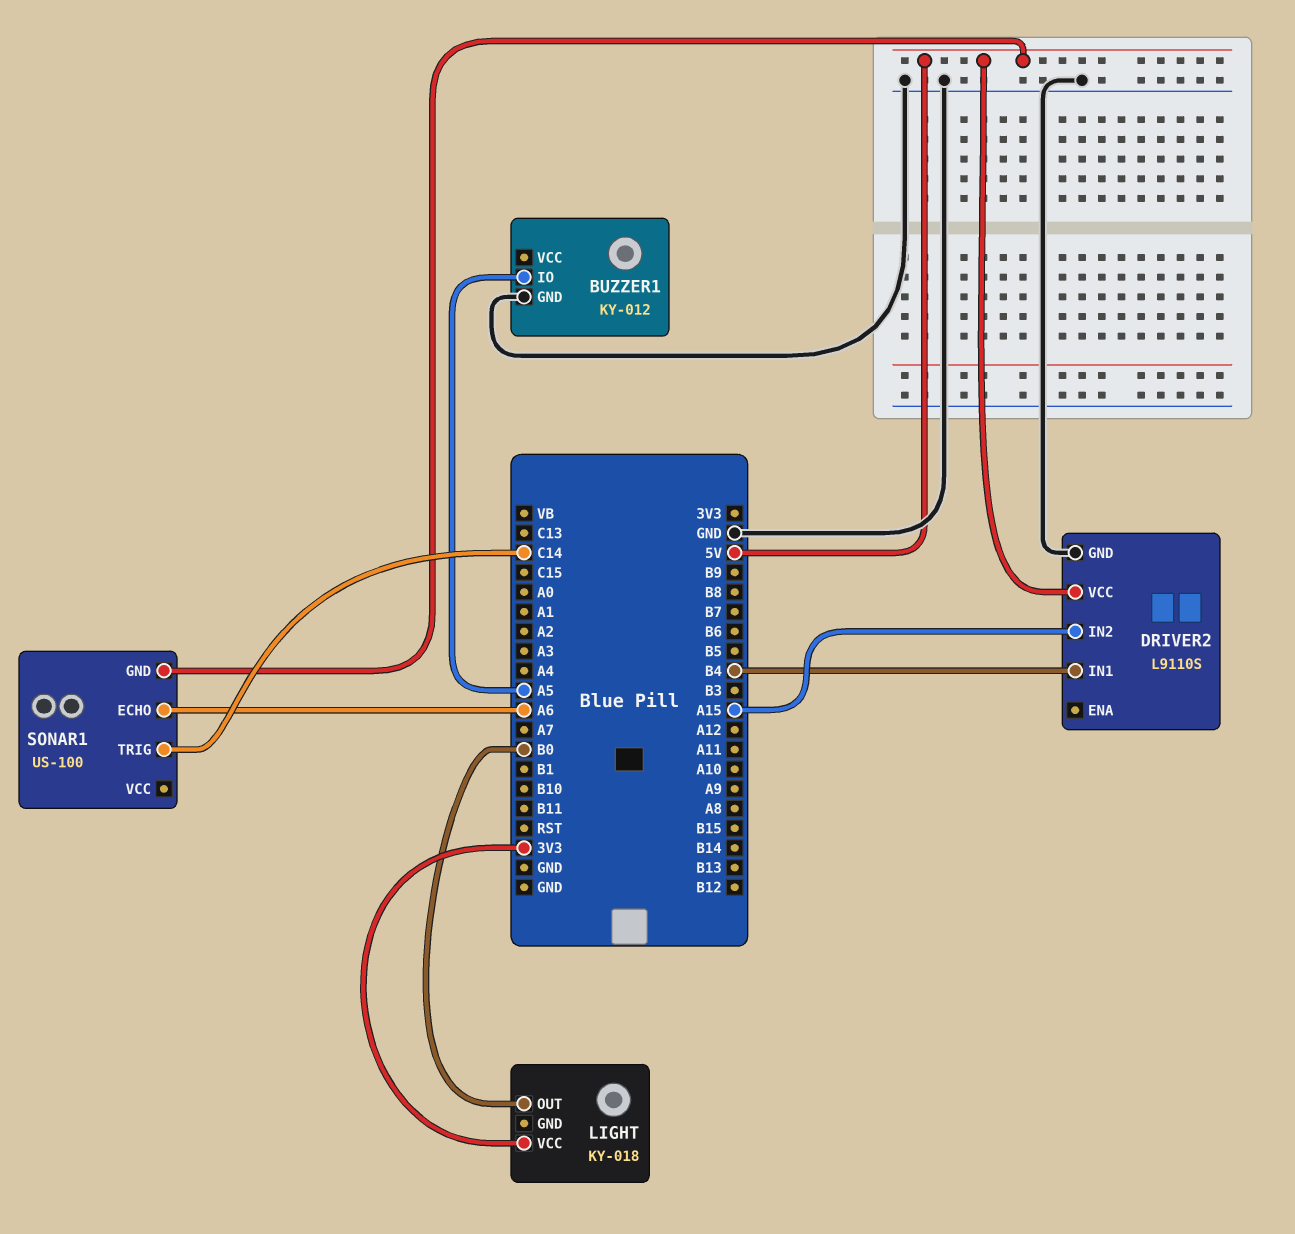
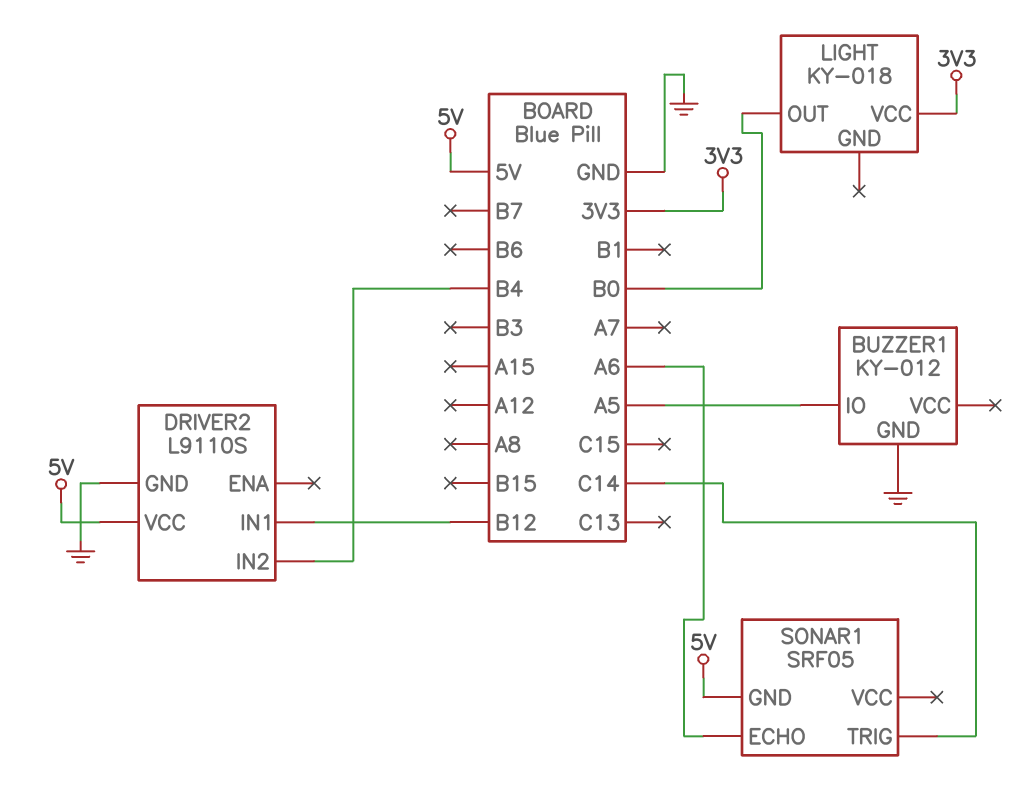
DRIVER2 pin IN1: B4 -> B12
DRIVER2 pin IN2: A15 -> B4
SONAR1: US-100 -> SRF05

